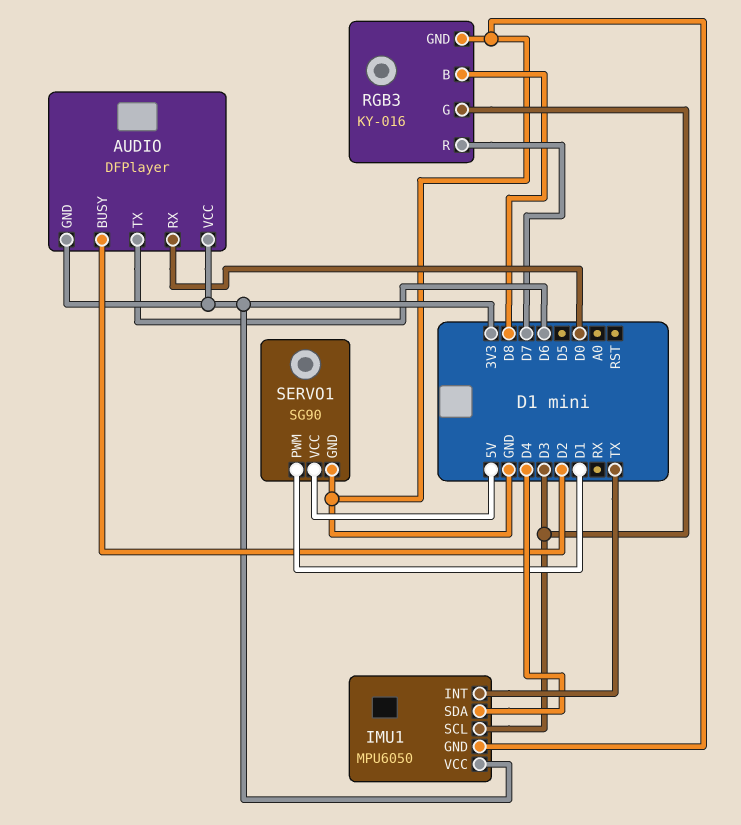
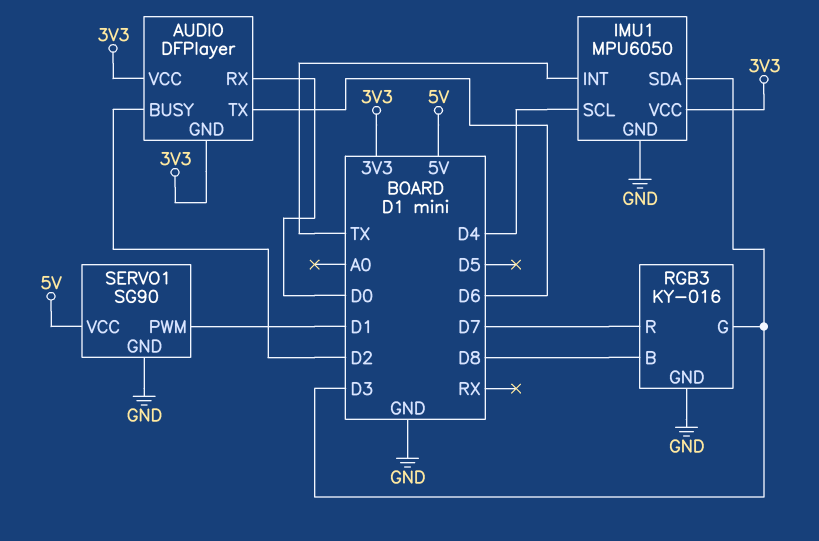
IMU1 pin SCL: D3 -> D4
IMU1 pin SDA: D4 -> D3

